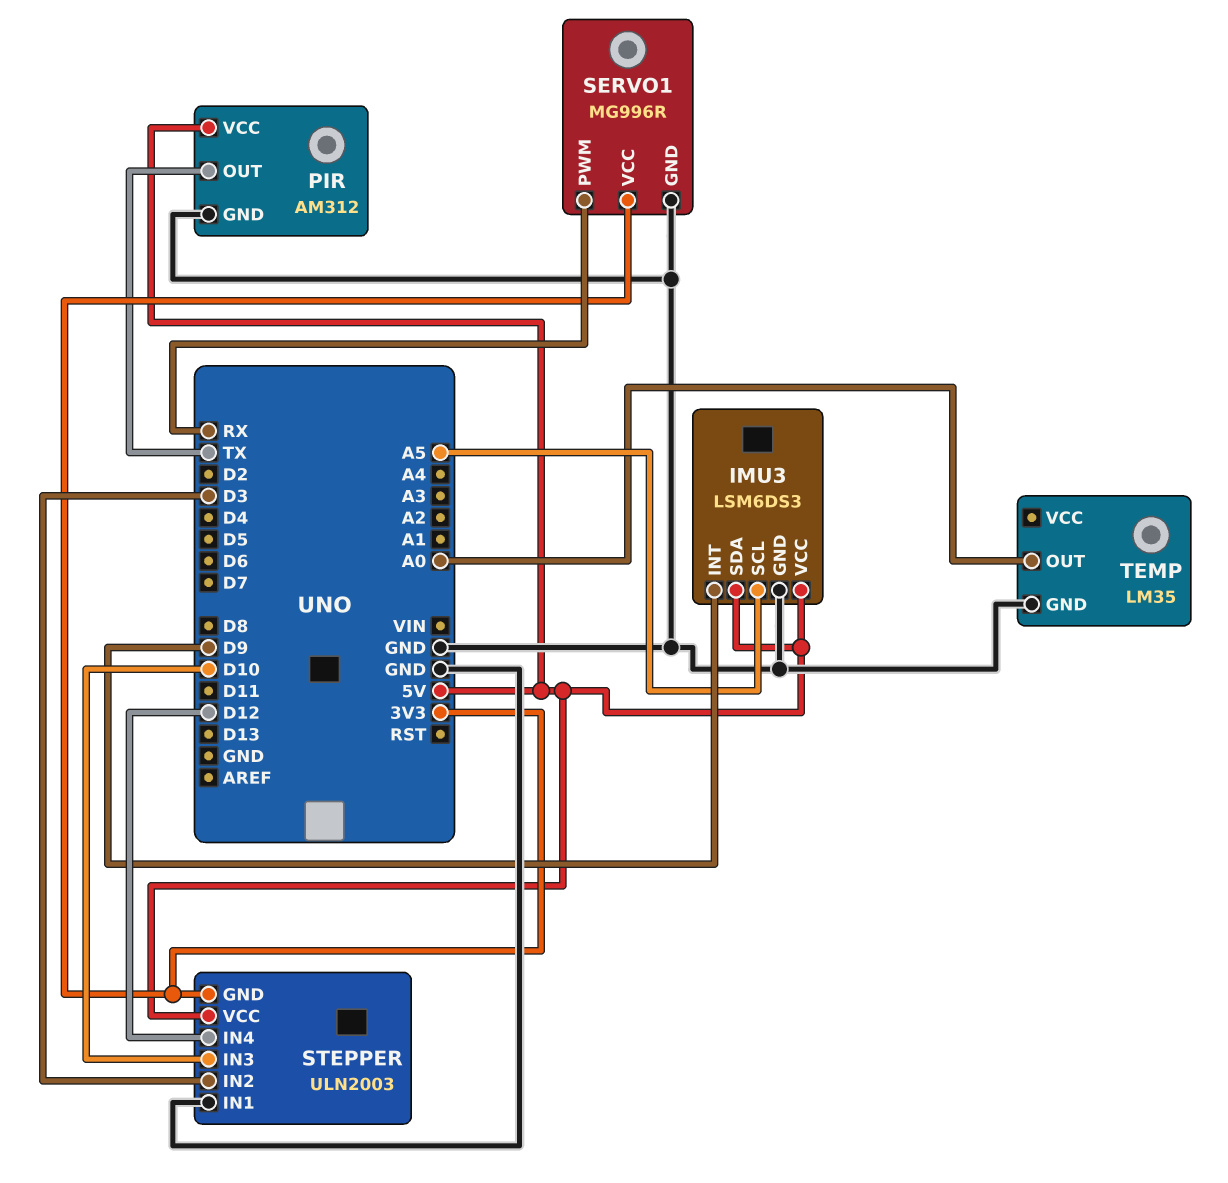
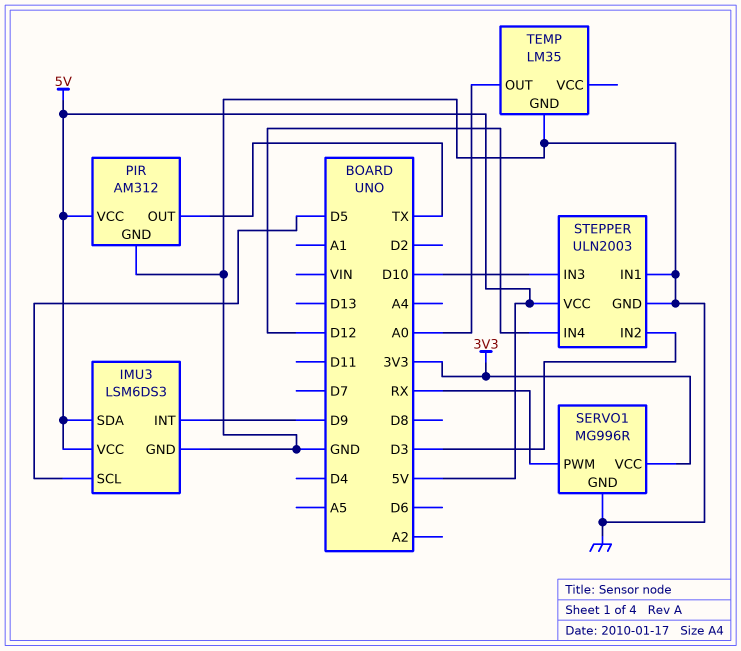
IMU3 pin SCL: A5 -> D5
STEPPER pin GND: 3V3 -> GND

